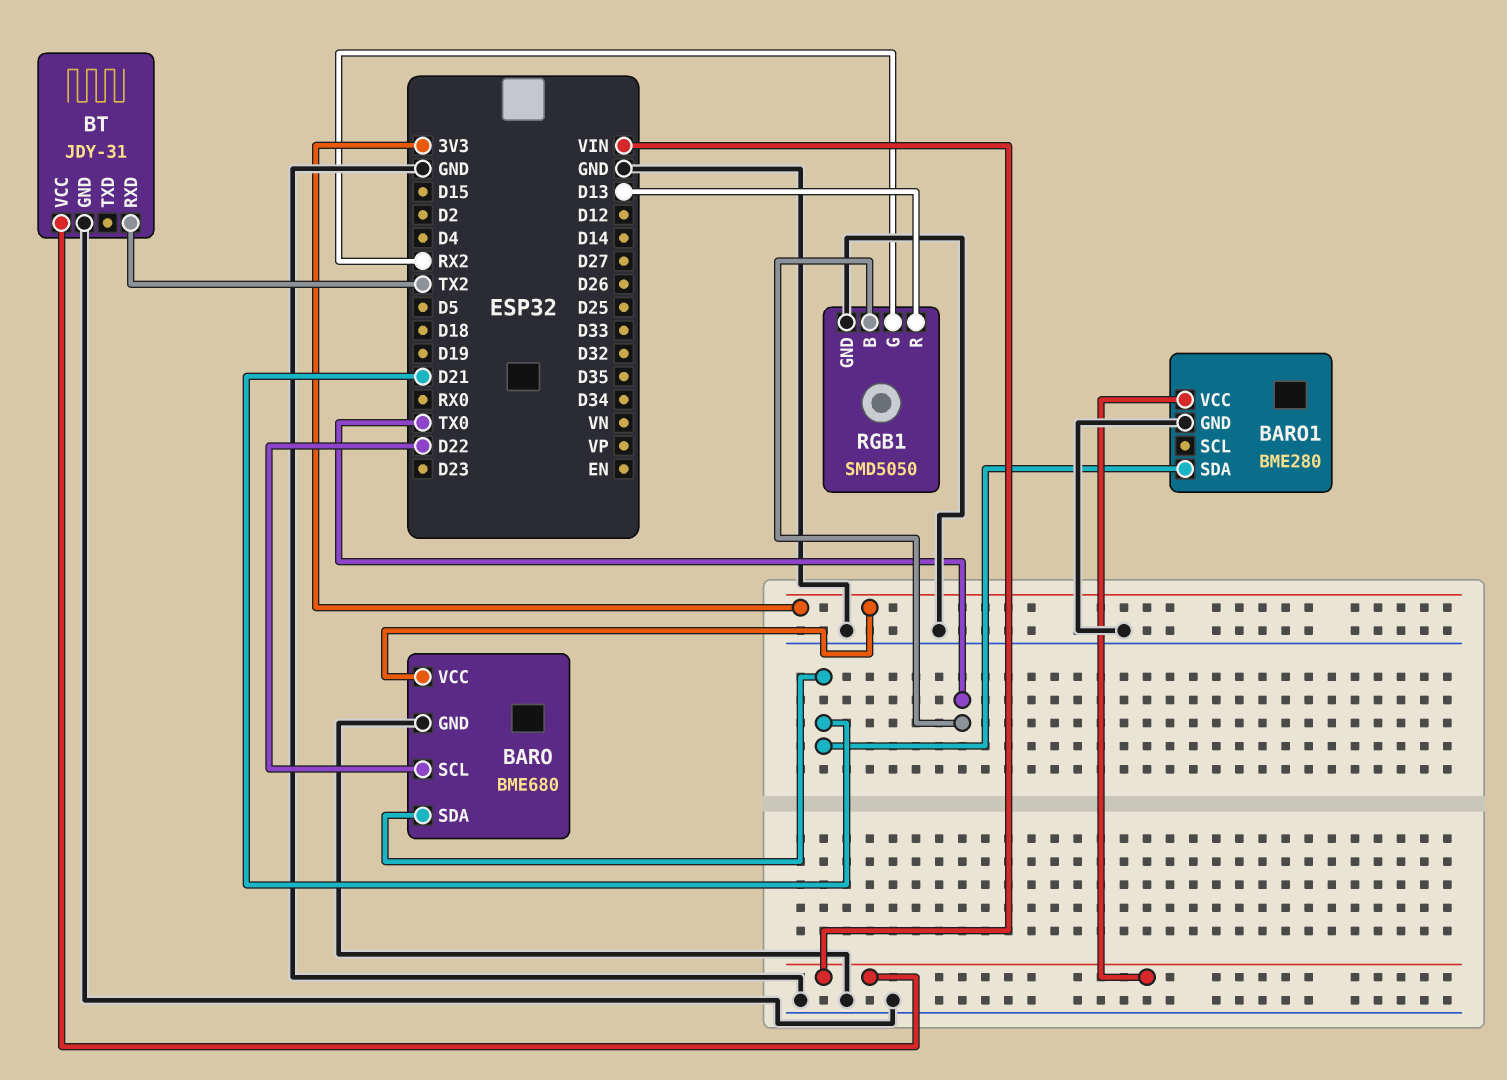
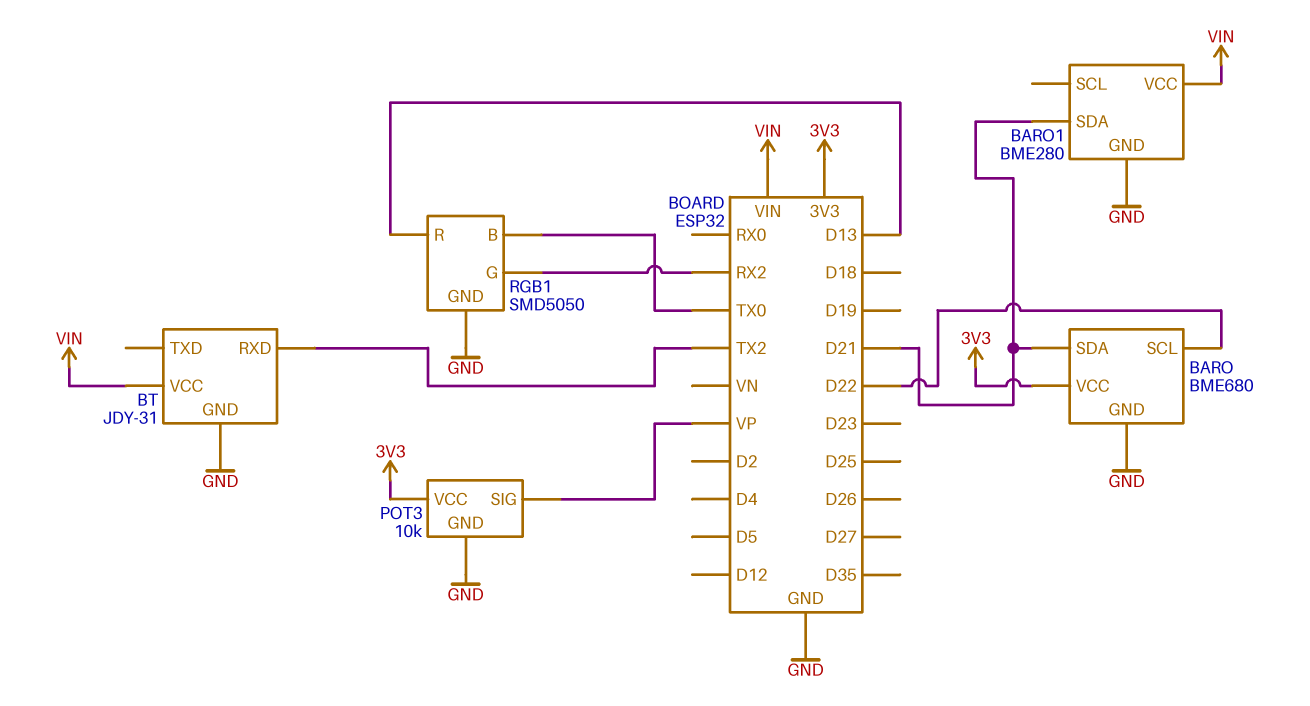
POT3: none -> 10k
POT3 pin GND: none -> GND
POT3 pin SIG: none -> VP
POT3 pin VCC: none -> 3V3

